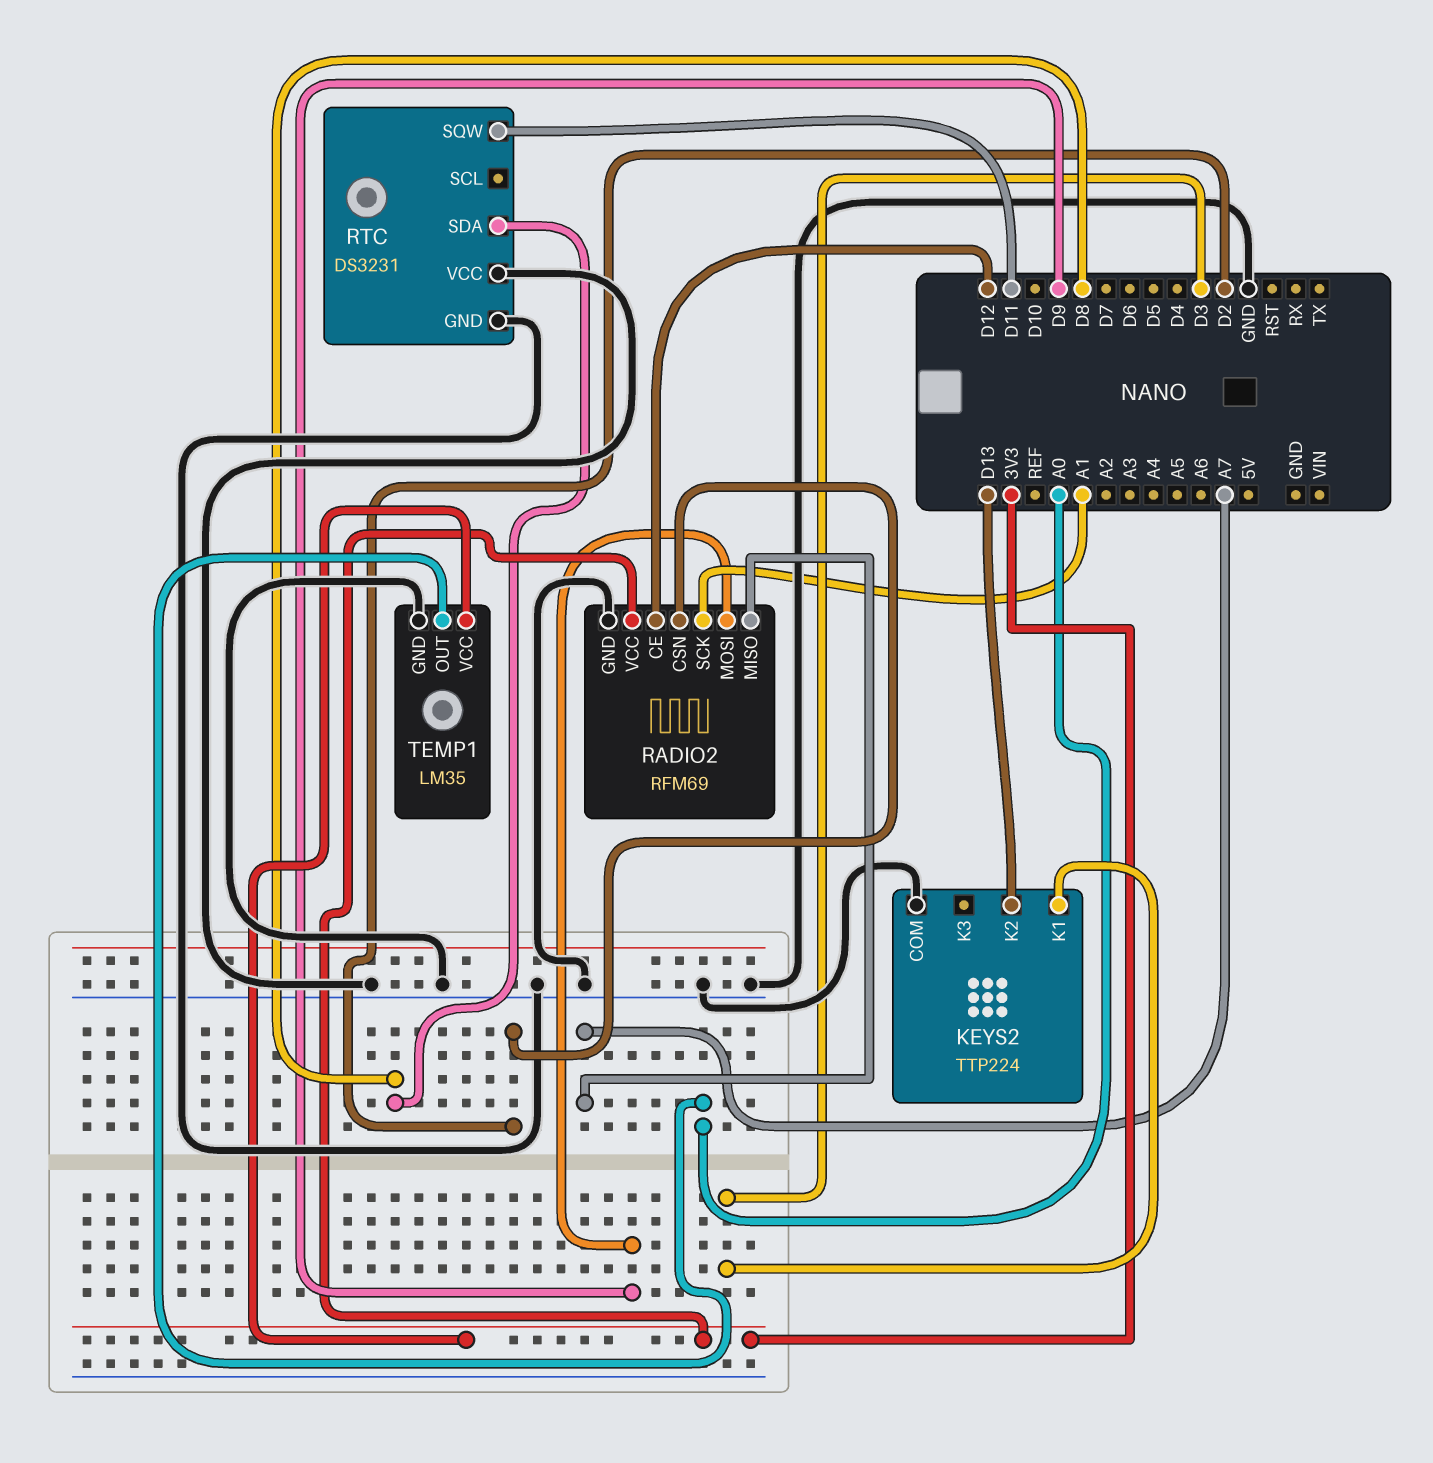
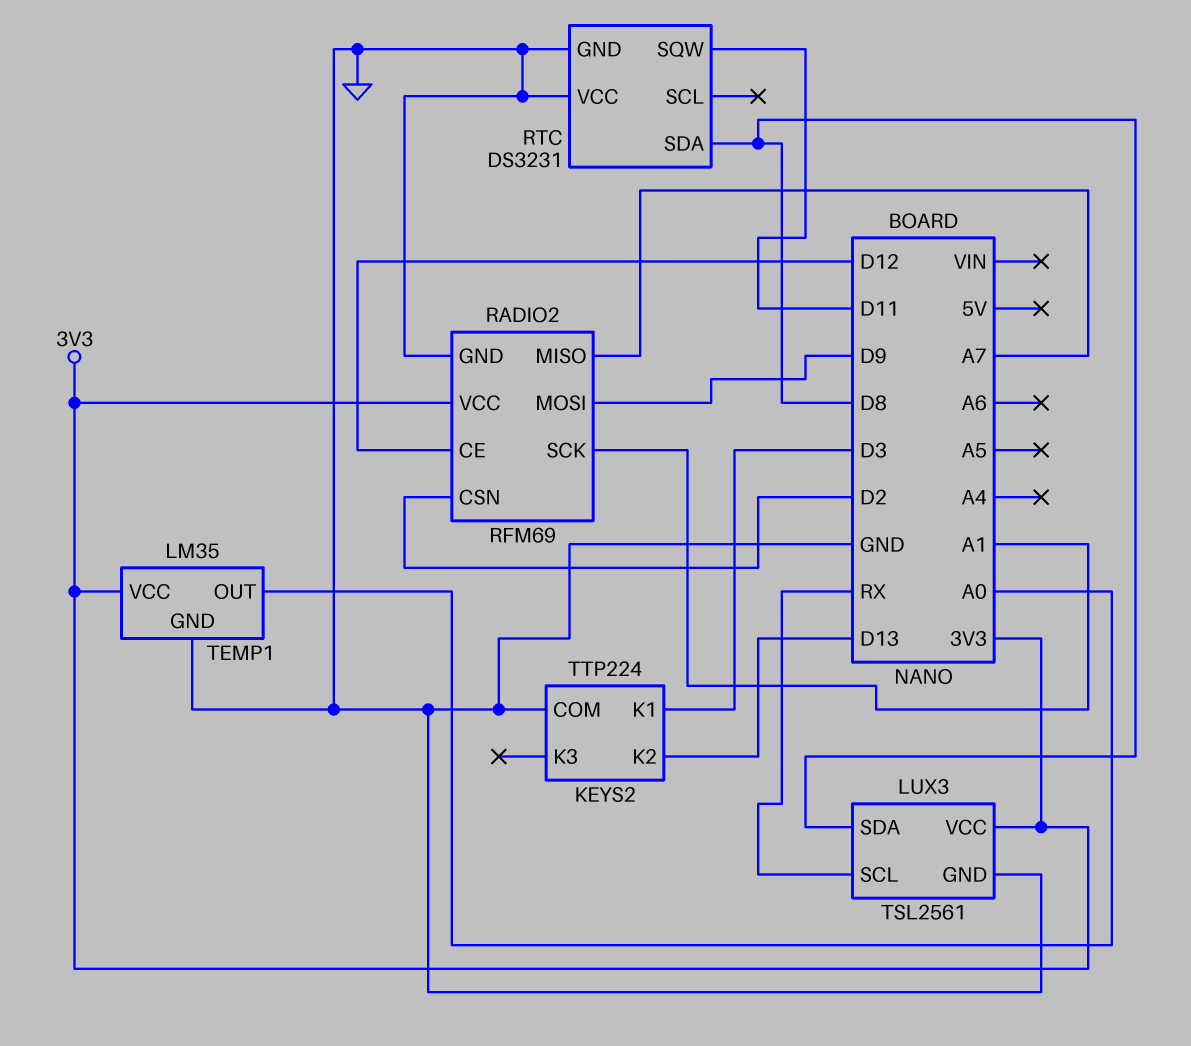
LUX3: none -> TSL2561
LUX3 pin GND: none -> GND
LUX3 pin SCL: none -> RX
LUX3 pin SDA: none -> D8
LUX3 pin VCC: none -> 3V3

